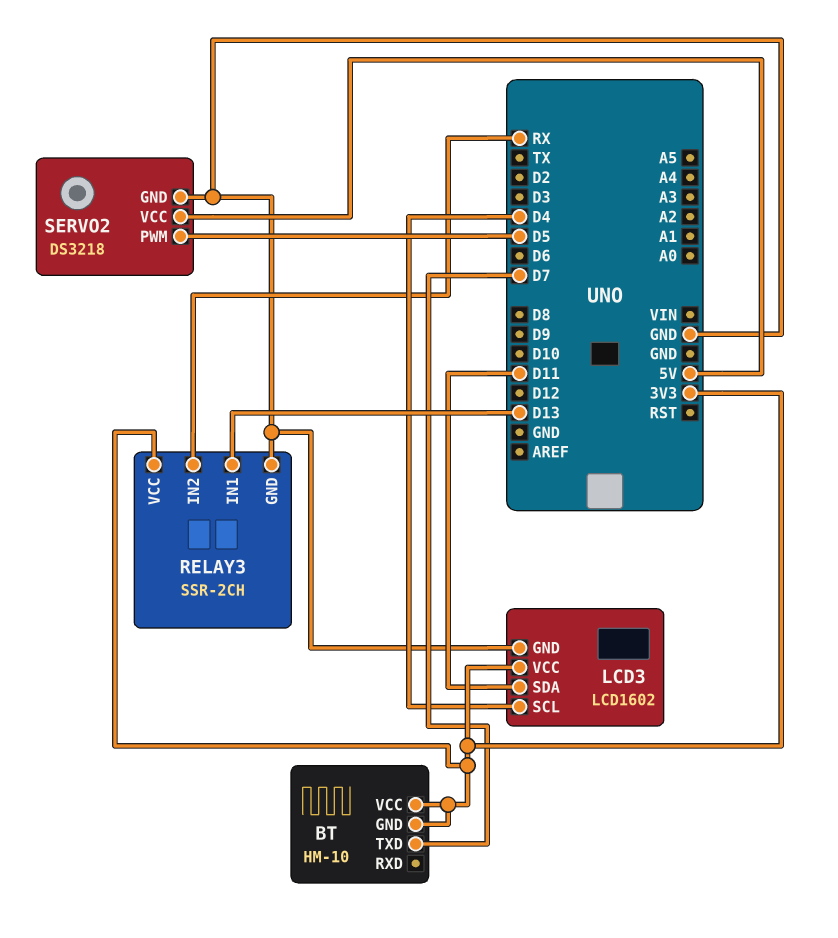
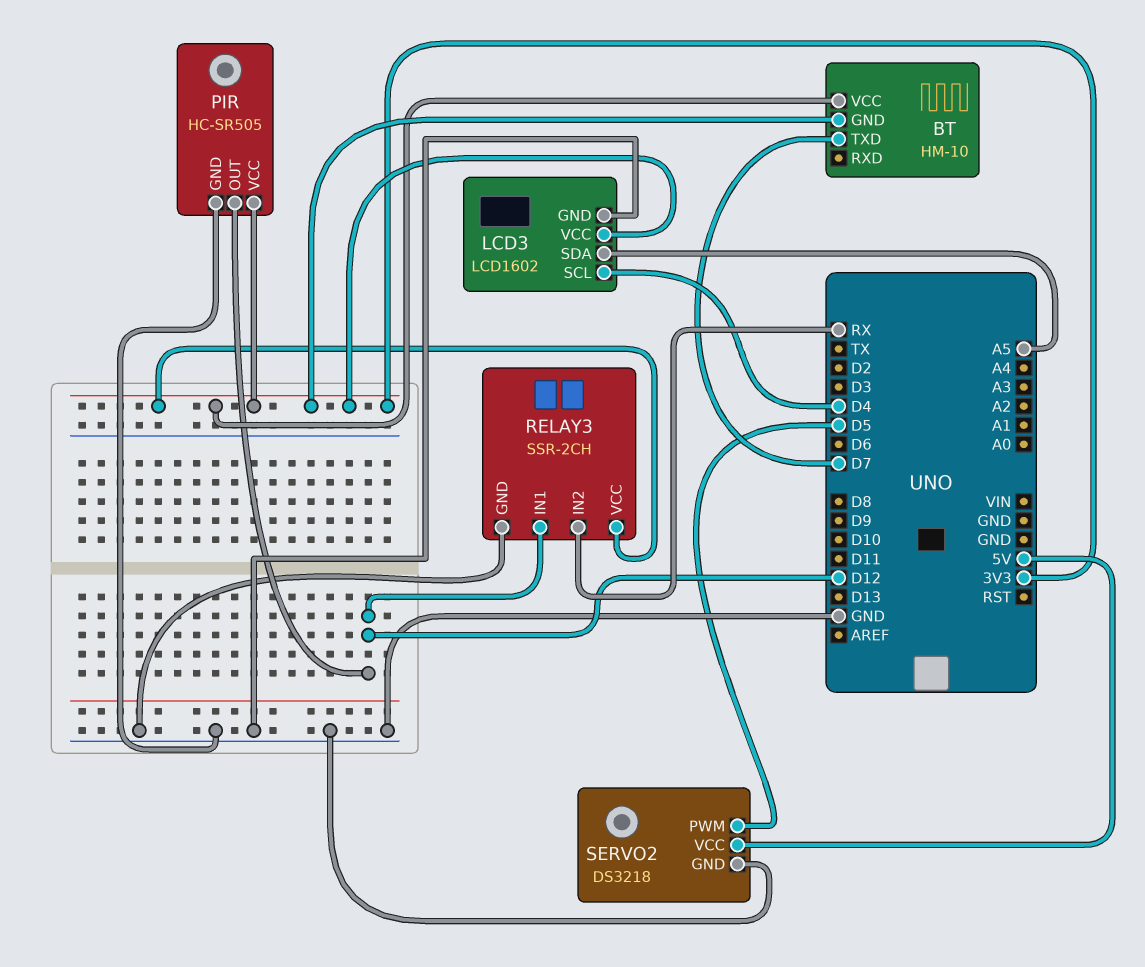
LCD3 pin SDA: D11 -> A5
PIR: none -> HC-SR505
PIR pin GND: none -> GND
PIR pin OUT: none -> D12
PIR pin VCC: none -> 3V3
RELAY3 pin IN1: D13 -> D12

